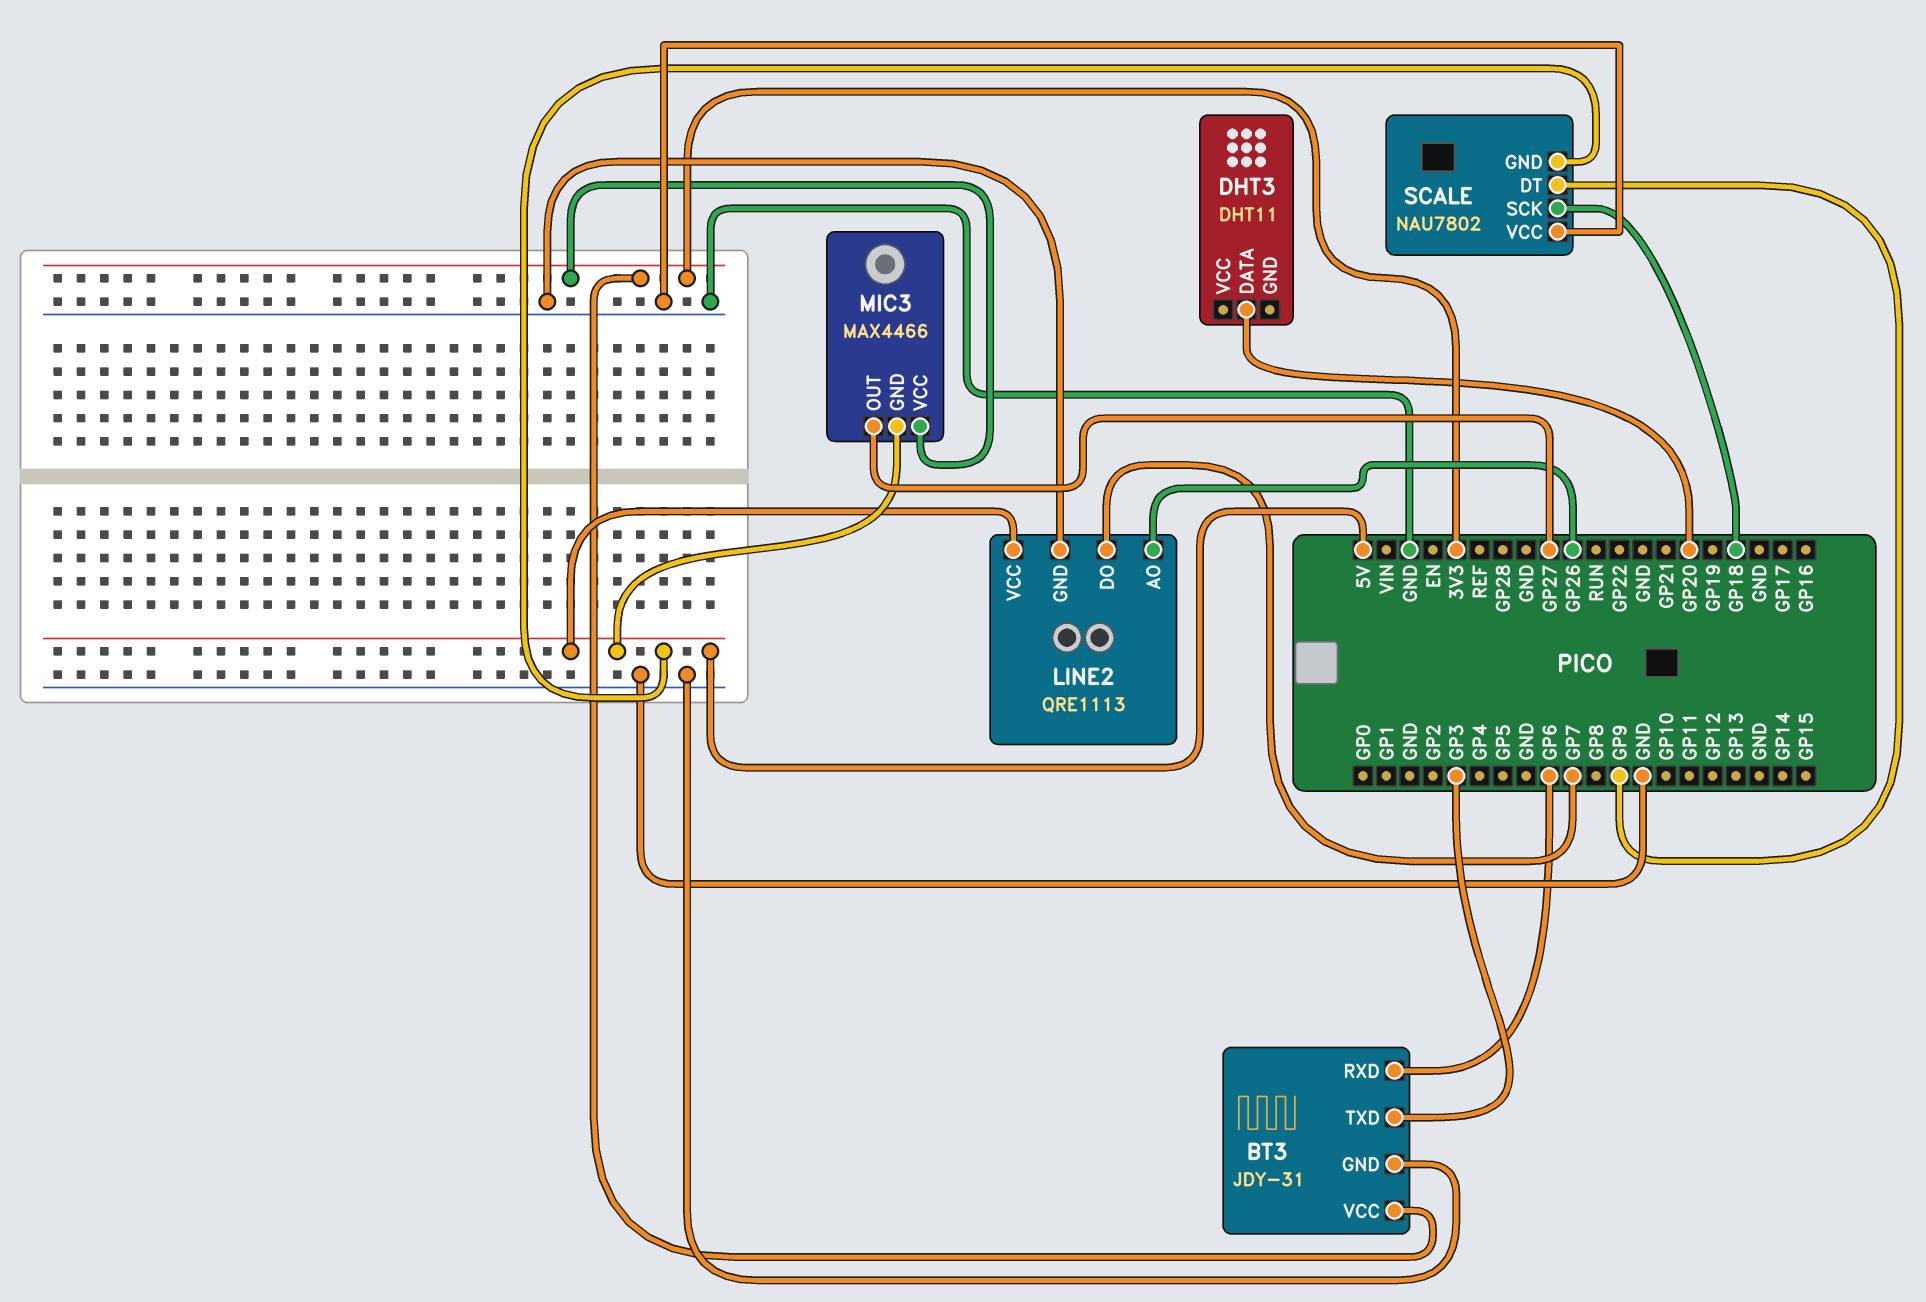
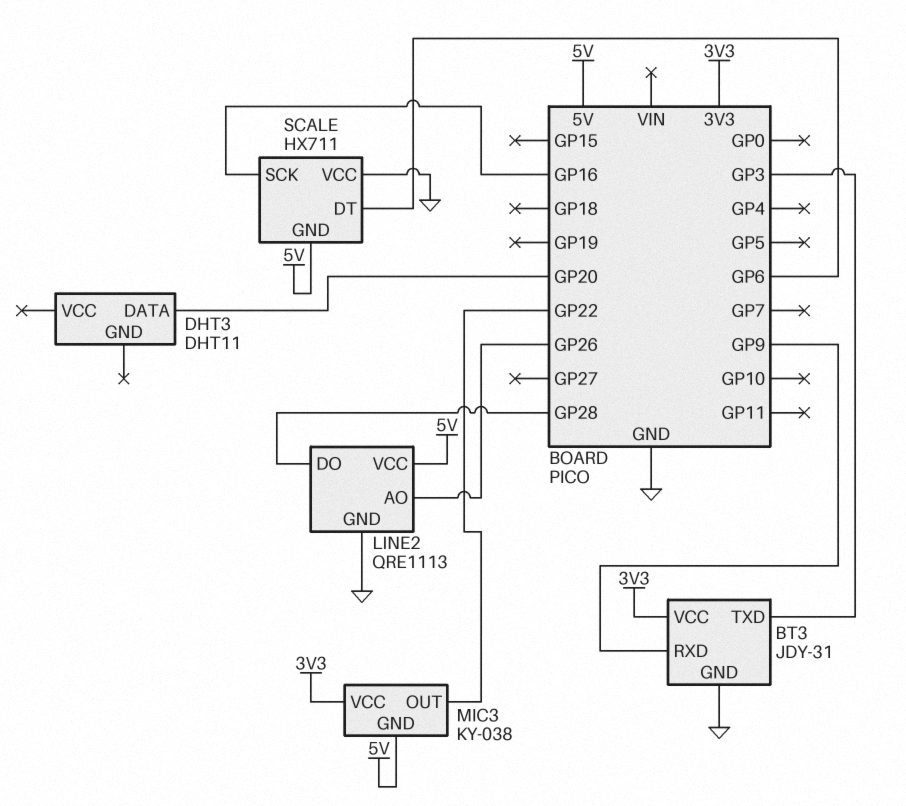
BT3 pin RXD: GP6 -> GP9
LINE2 pin DO: GP7 -> GP28
MIC3: MAX4466 -> KY-038
MIC3 pin OUT: GP27 -> GP22
SCALE: NAU7802 -> HX711
SCALE pin DT: GP9 -> GP6
SCALE pin SCK: GP18 -> GP16

